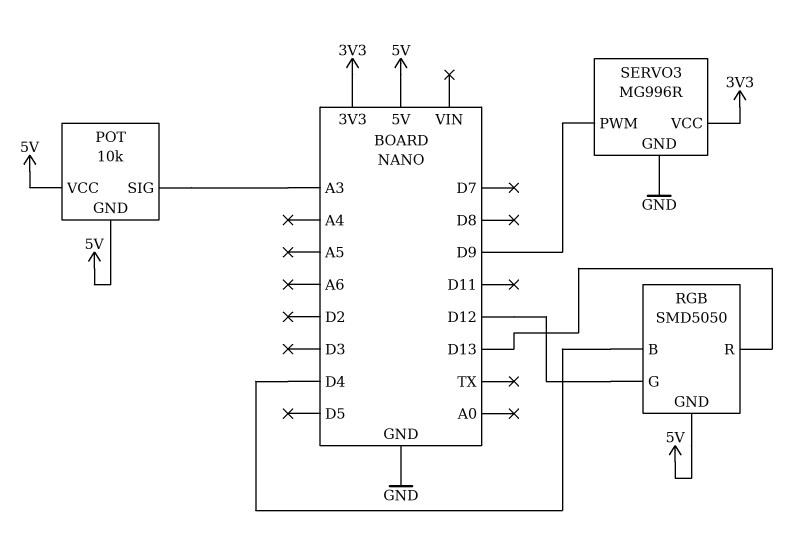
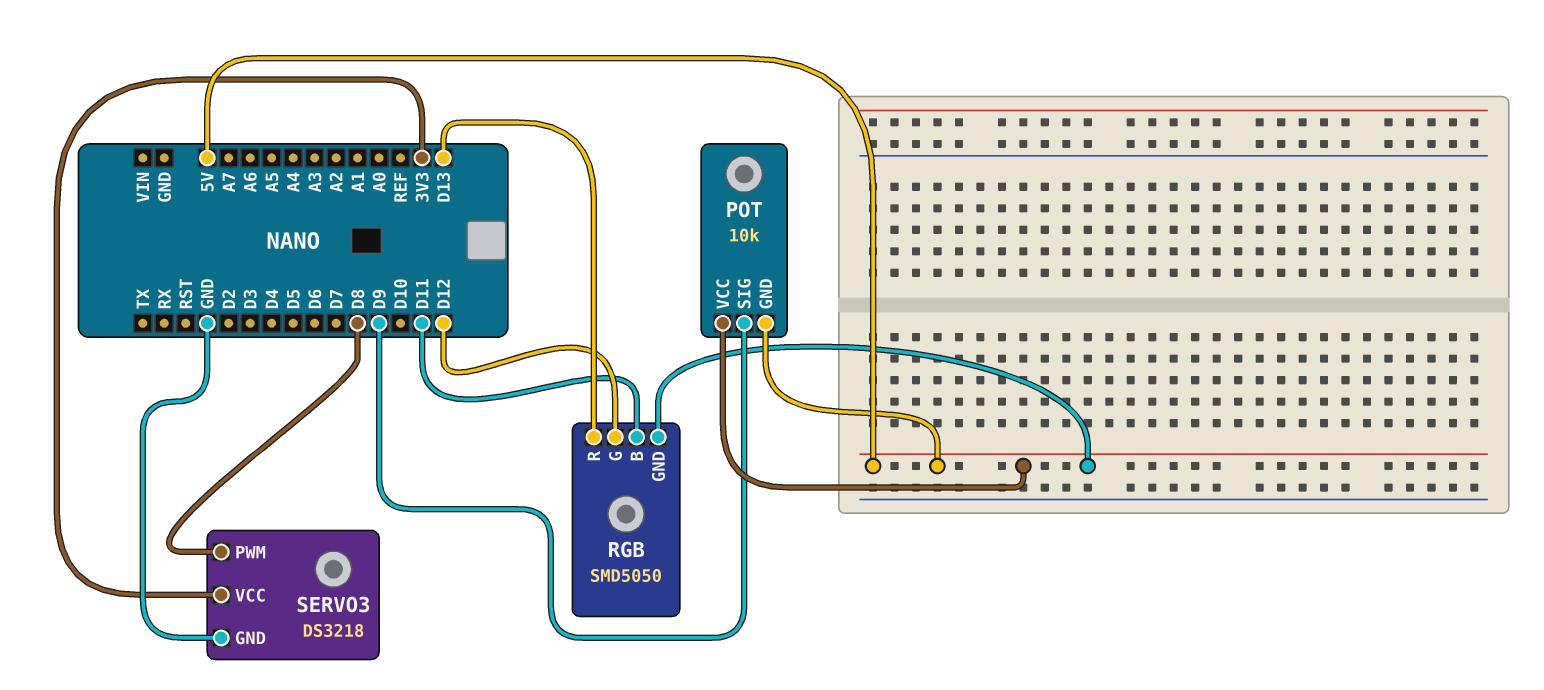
POT pin SIG: A3 -> D9
RGB pin B: D4 -> D11
SERVO3: MG996R -> DS3218
SERVO3 pin PWM: D9 -> D8

